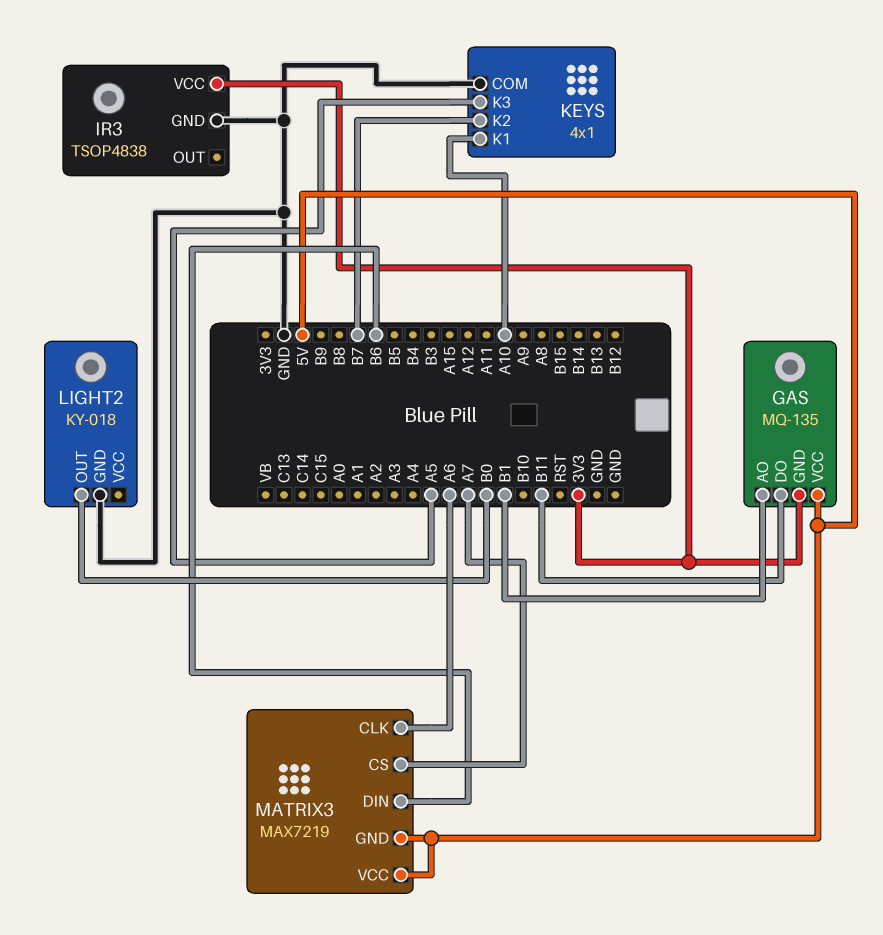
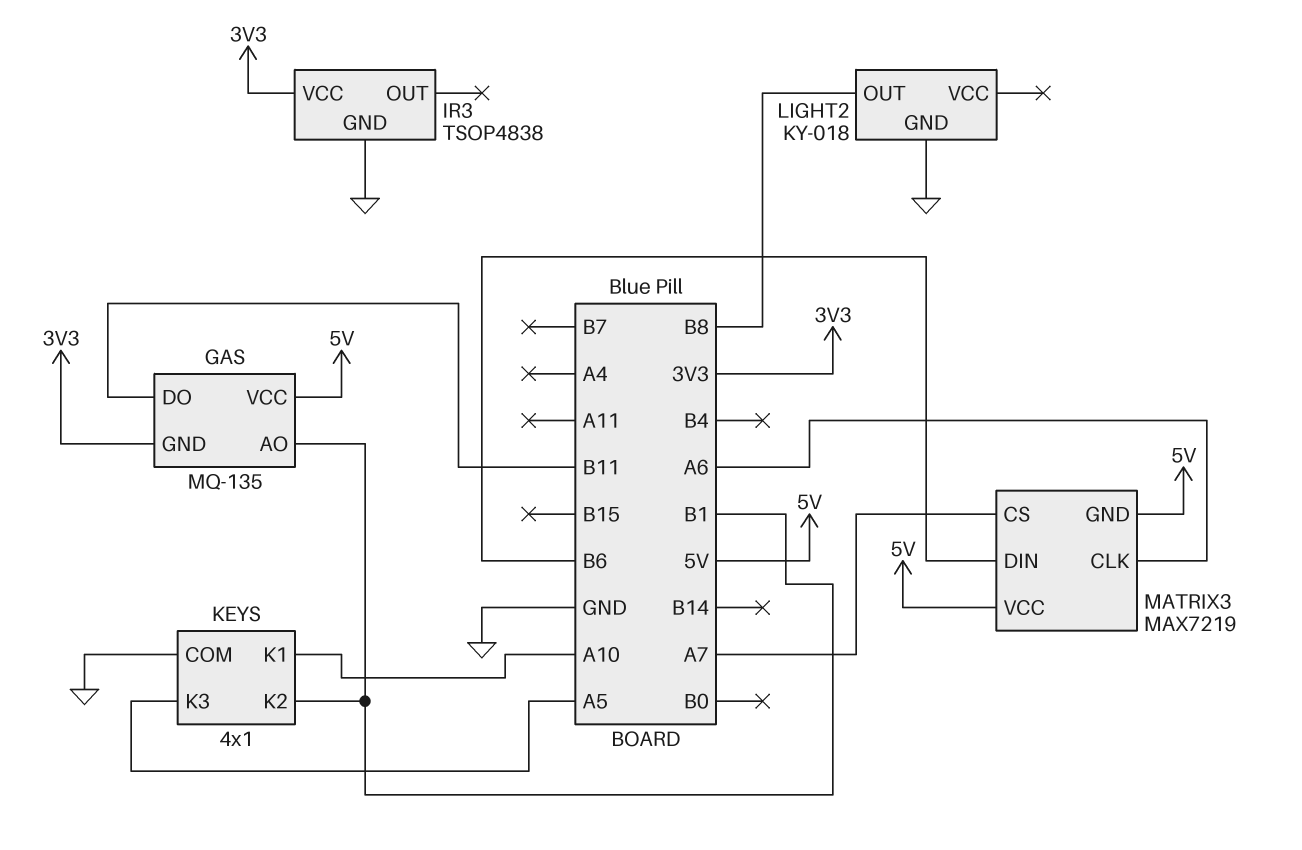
KEYS pin K2: B7 -> B1
LIGHT2 pin OUT: B0 -> B8

